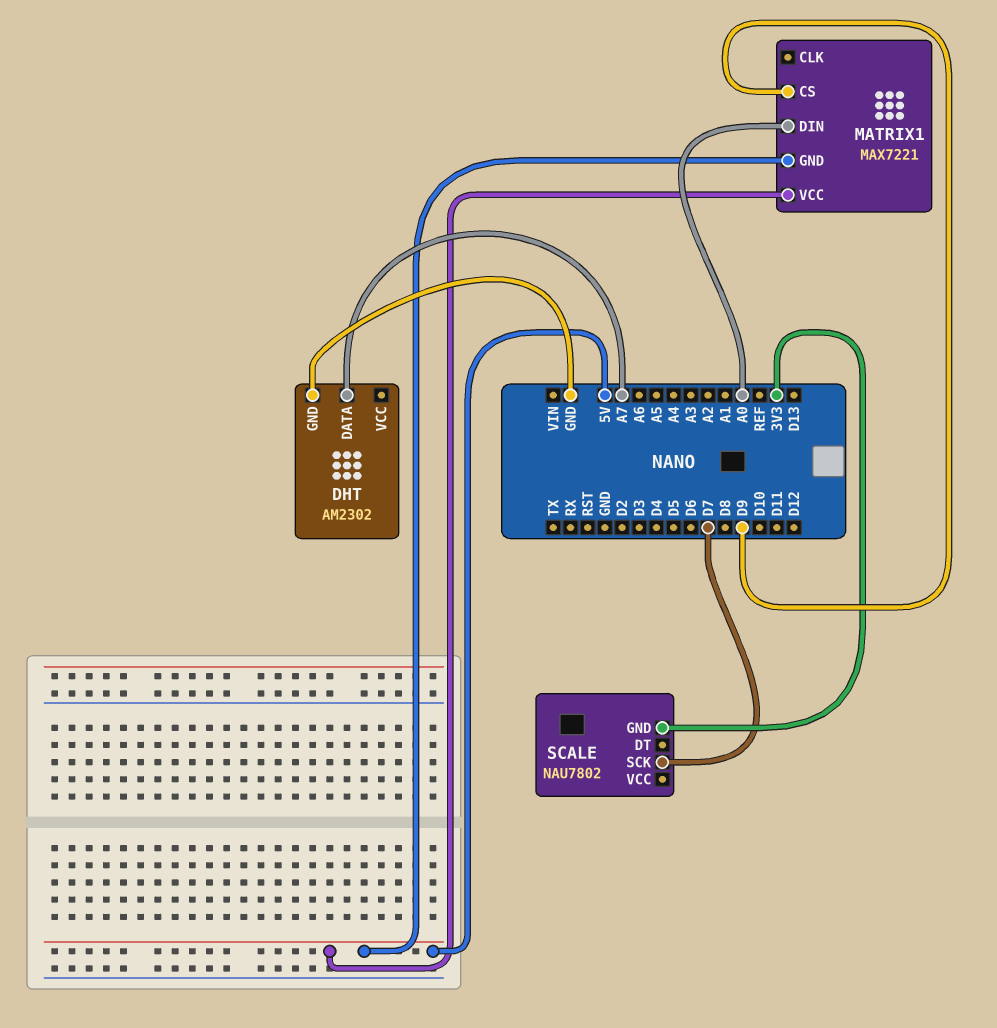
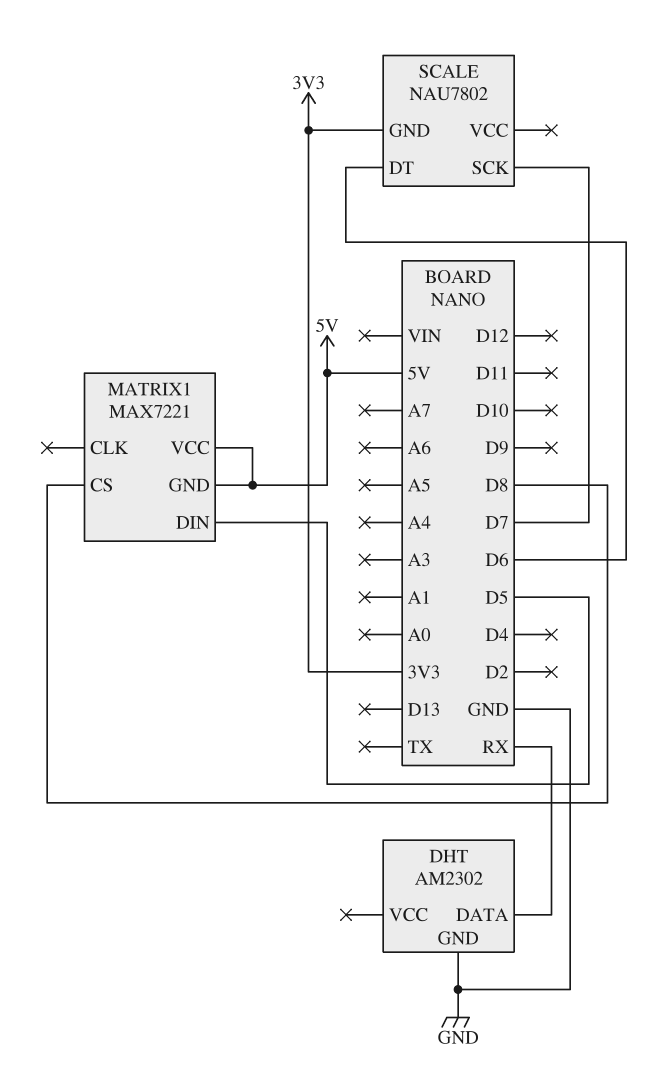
DHT pin DATA: A7 -> RX
MATRIX1 pin CS: D9 -> D8
MATRIX1 pin DIN: A0 -> D5
SCALE pin DT: none -> D6

